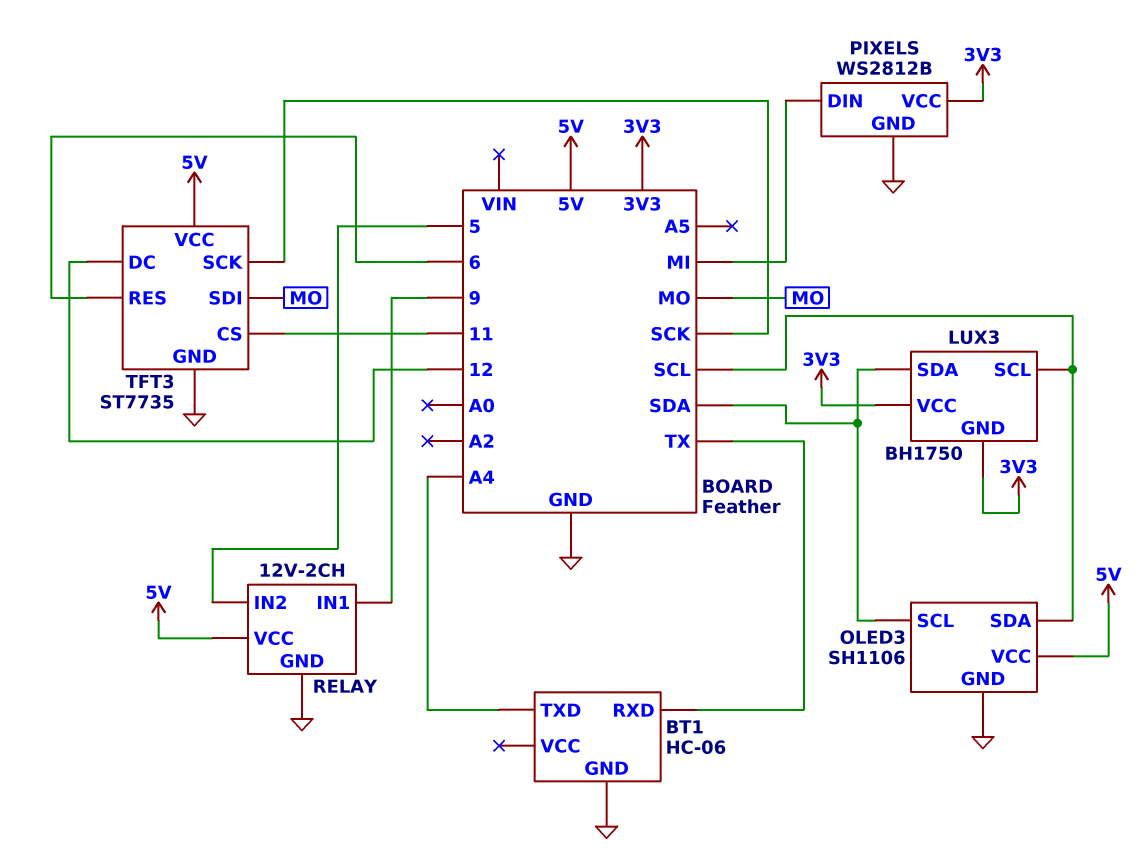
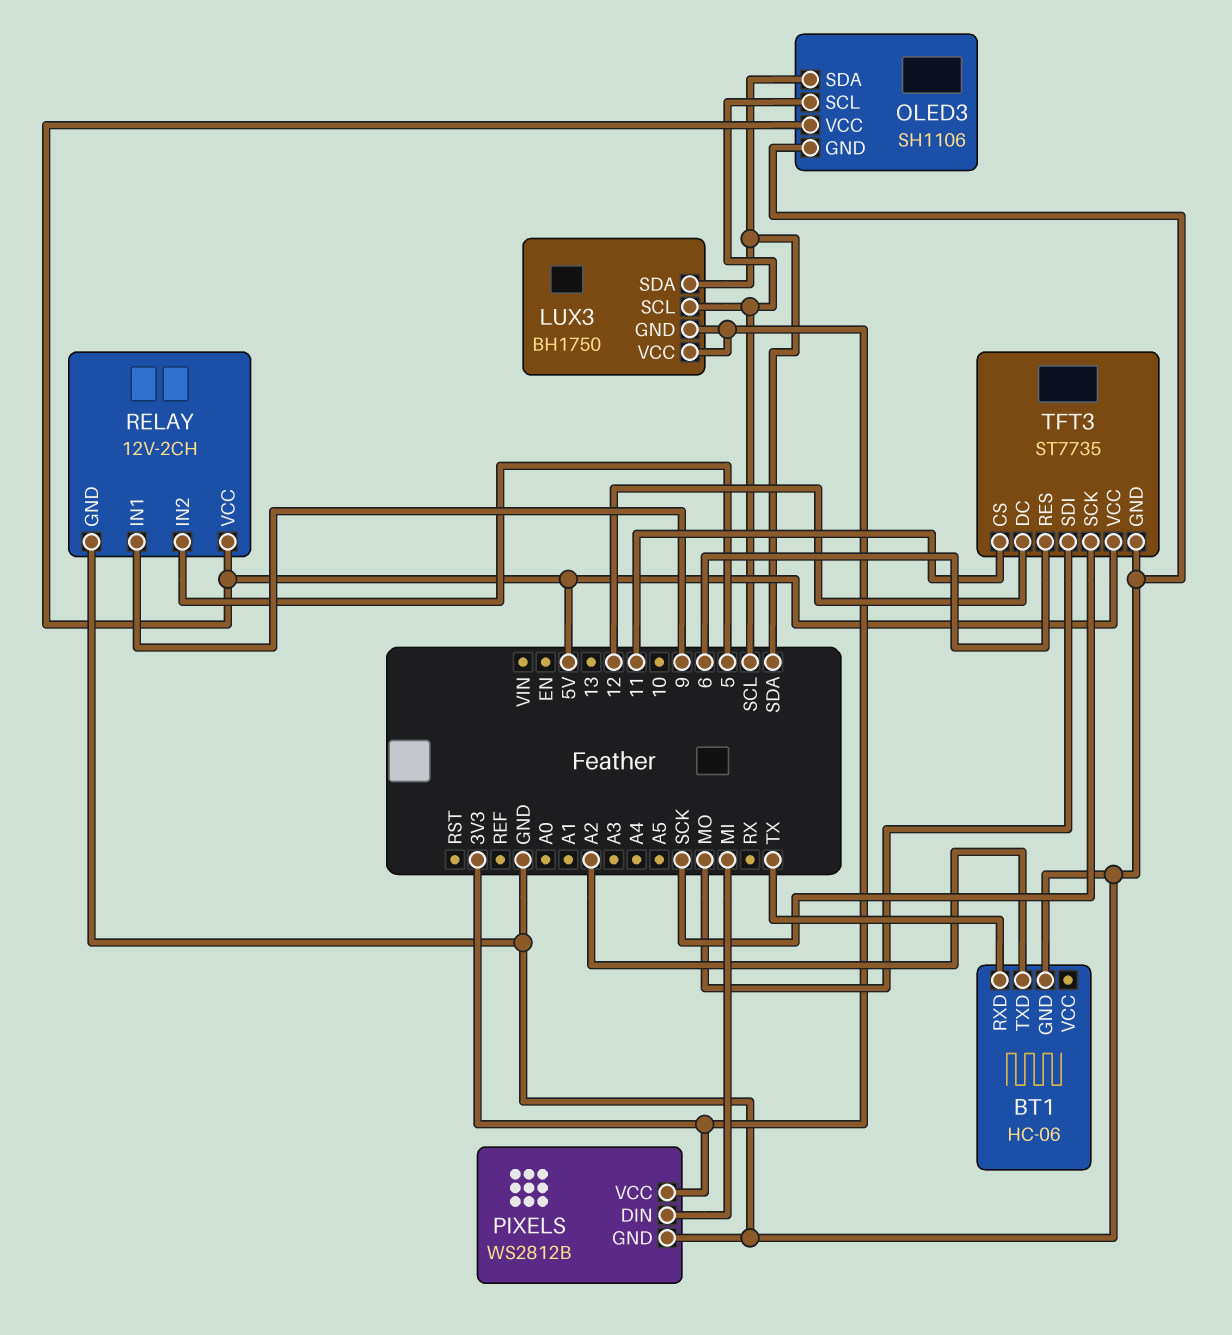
BT1 pin TXD: A4 -> A2
OLED3 pin SCL: SDA -> SCL
OLED3 pin SDA: SCL -> SDA

